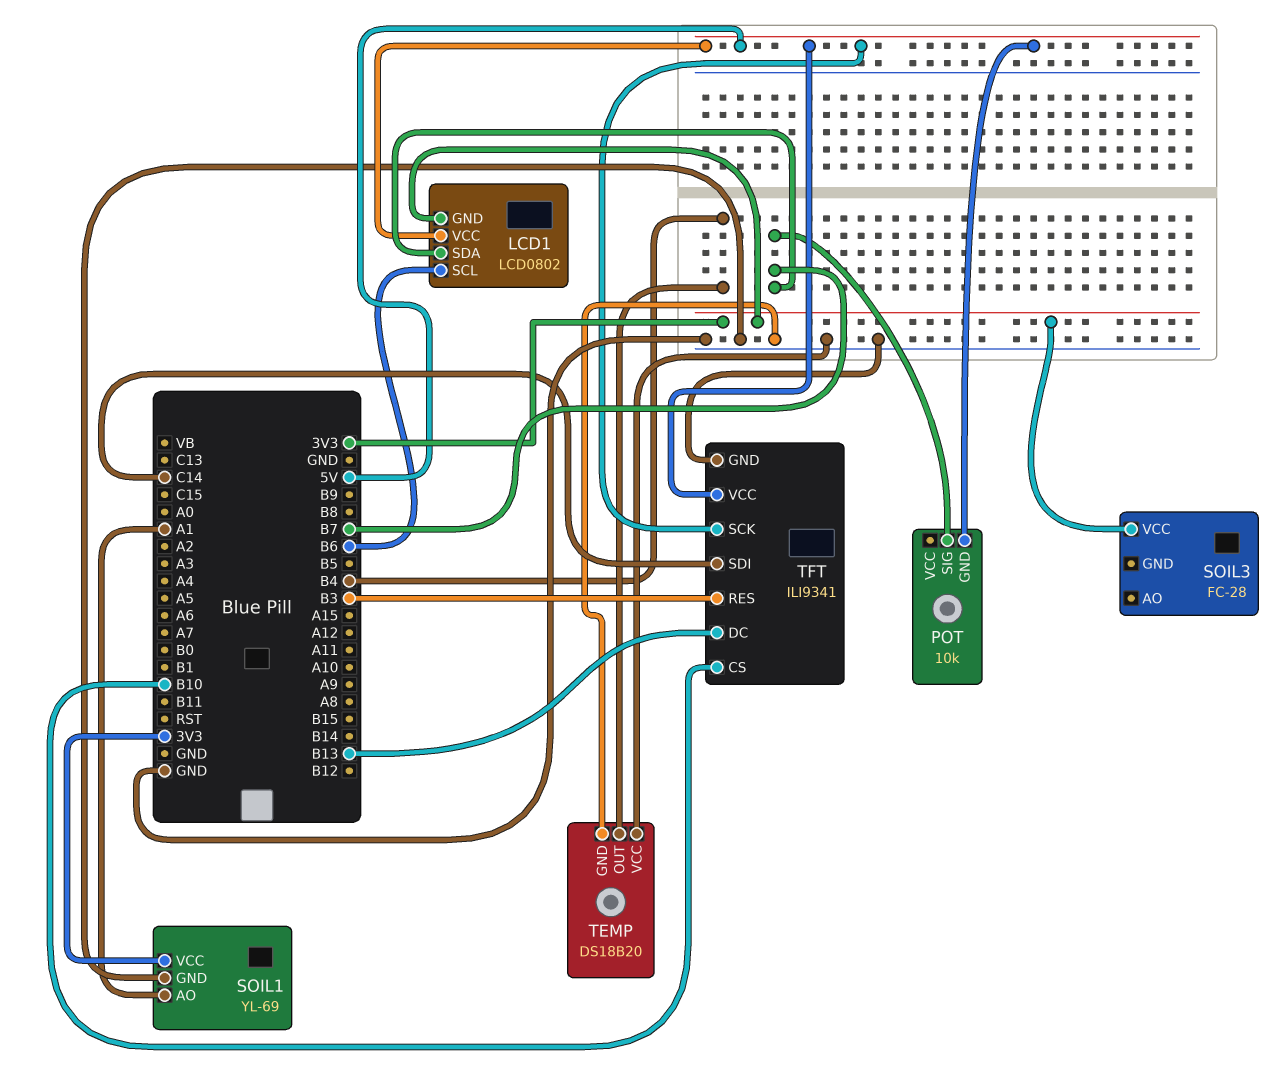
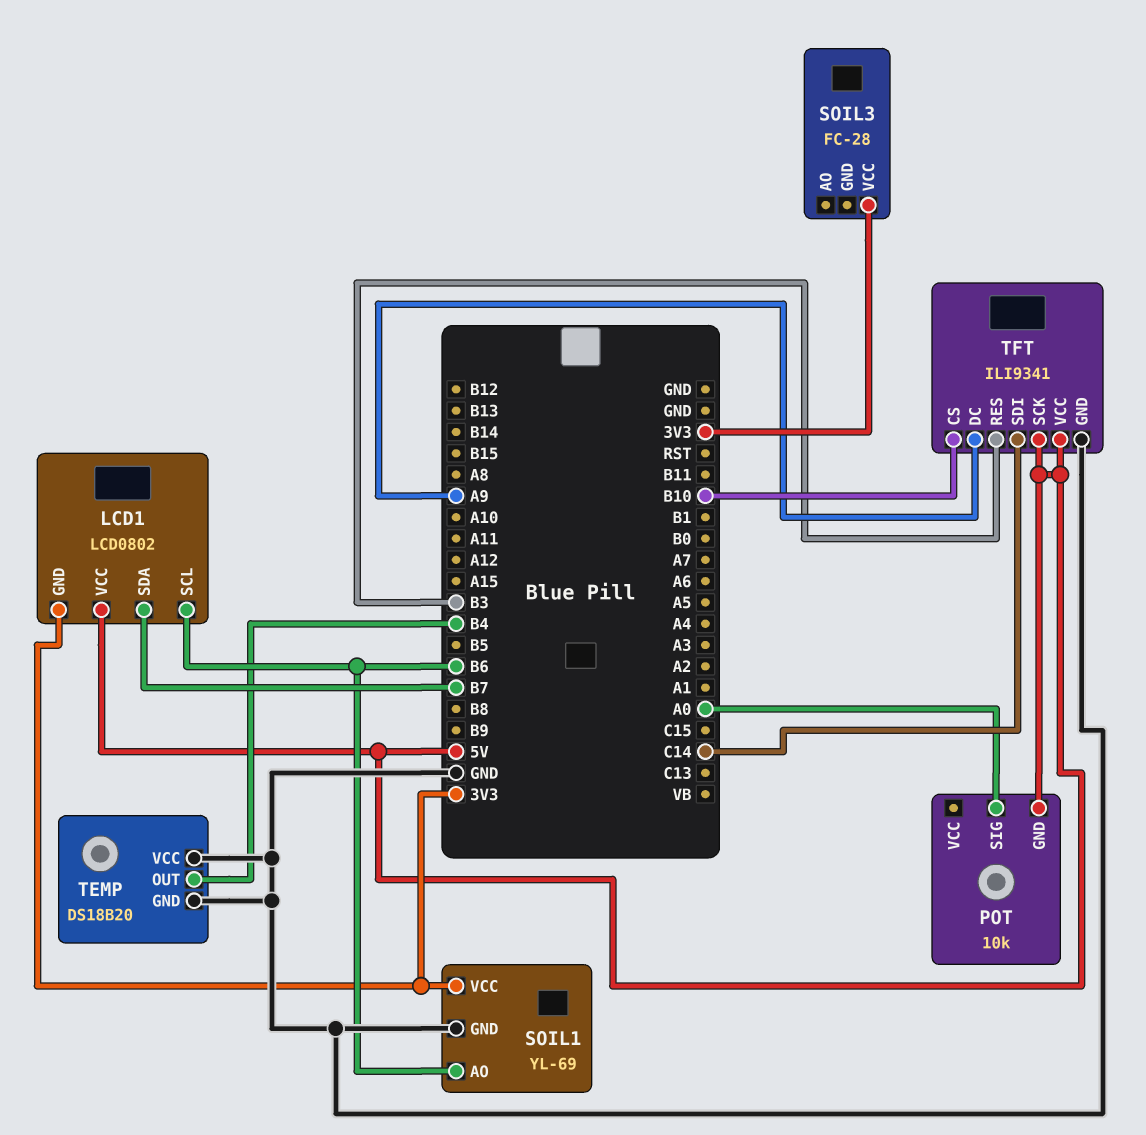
POT pin SIG: B7 -> A0
SOIL1 pin AO: A1 -> B6
TFT pin DC: B13 -> A9

